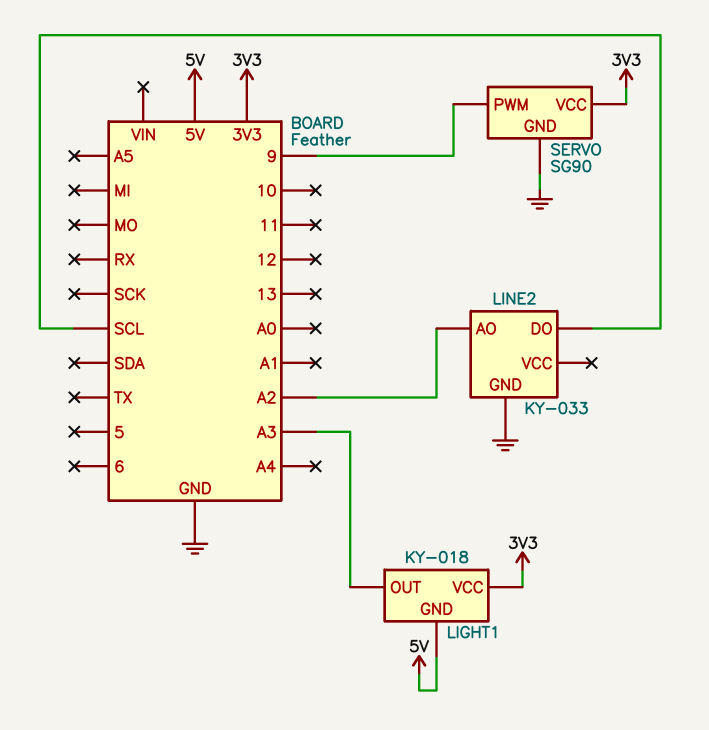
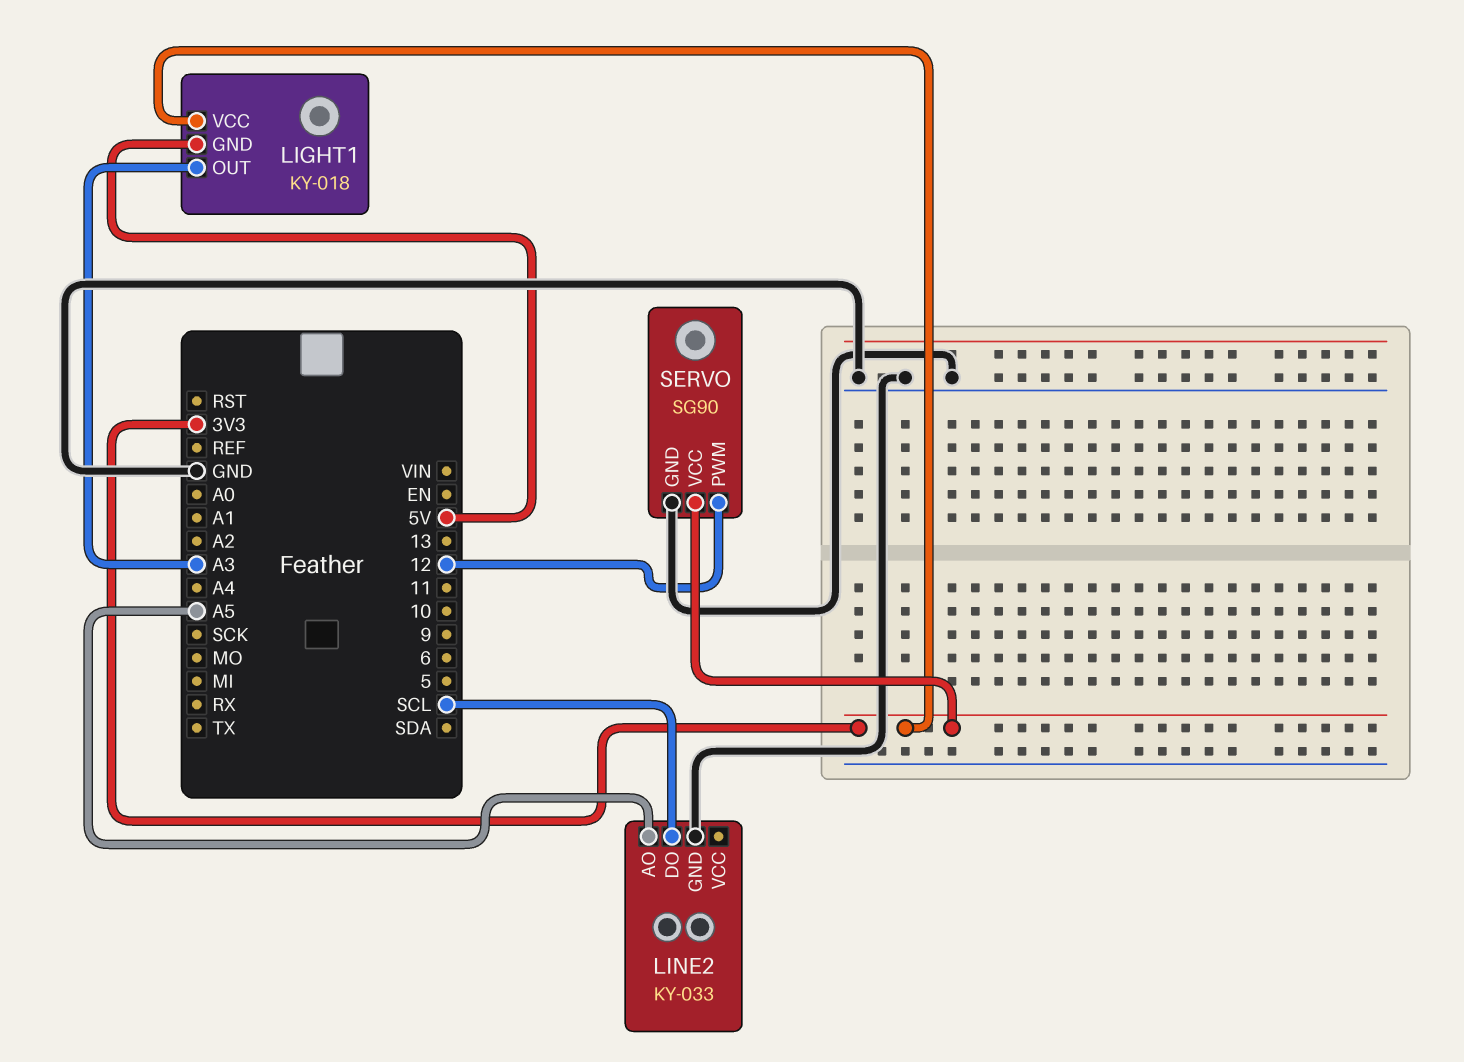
LINE2 pin AO: A2 -> A5
SERVO pin PWM: 9 -> 12

